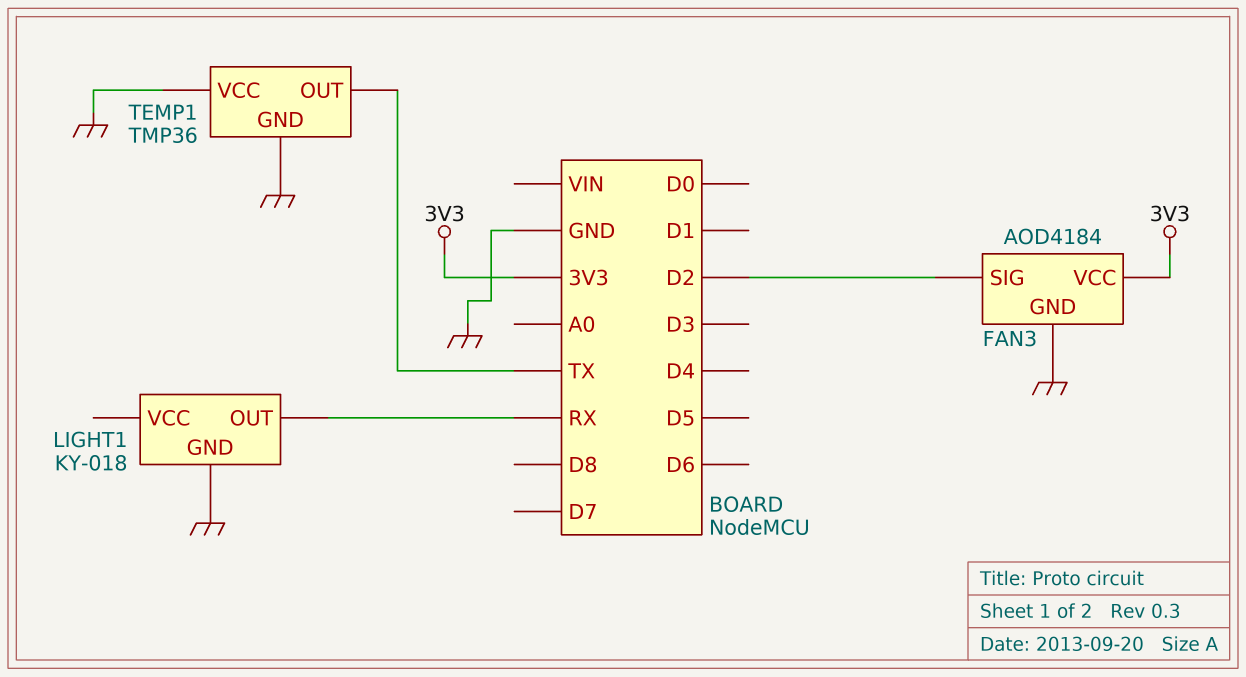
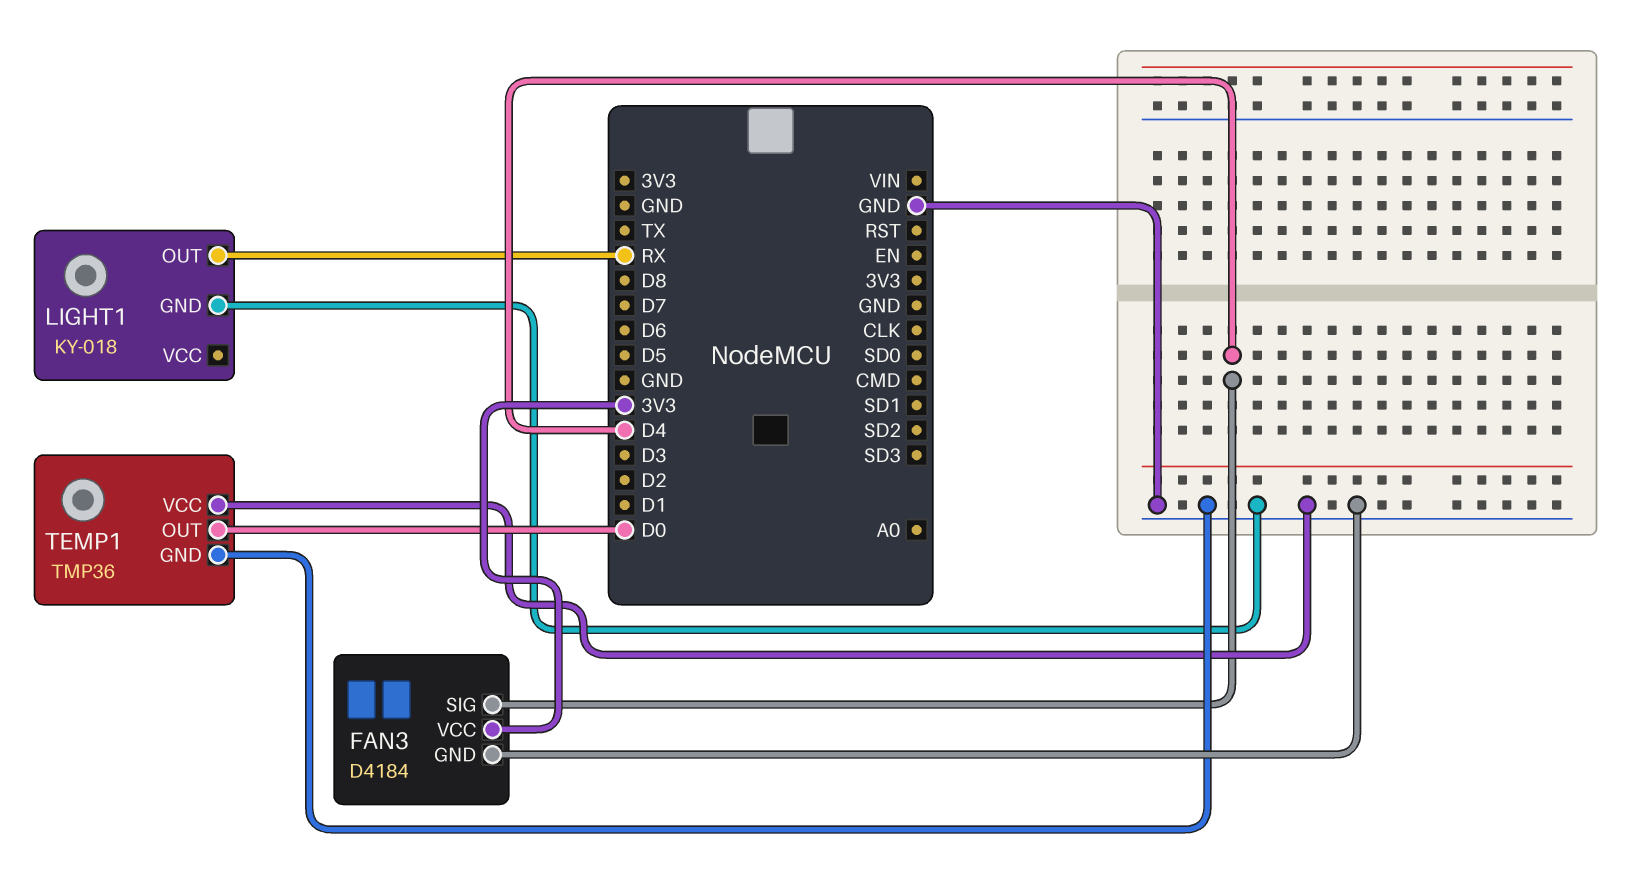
FAN3: AOD4184 -> D4184
FAN3 pin SIG: D2 -> D4
TEMP1 pin OUT: TX -> D0

